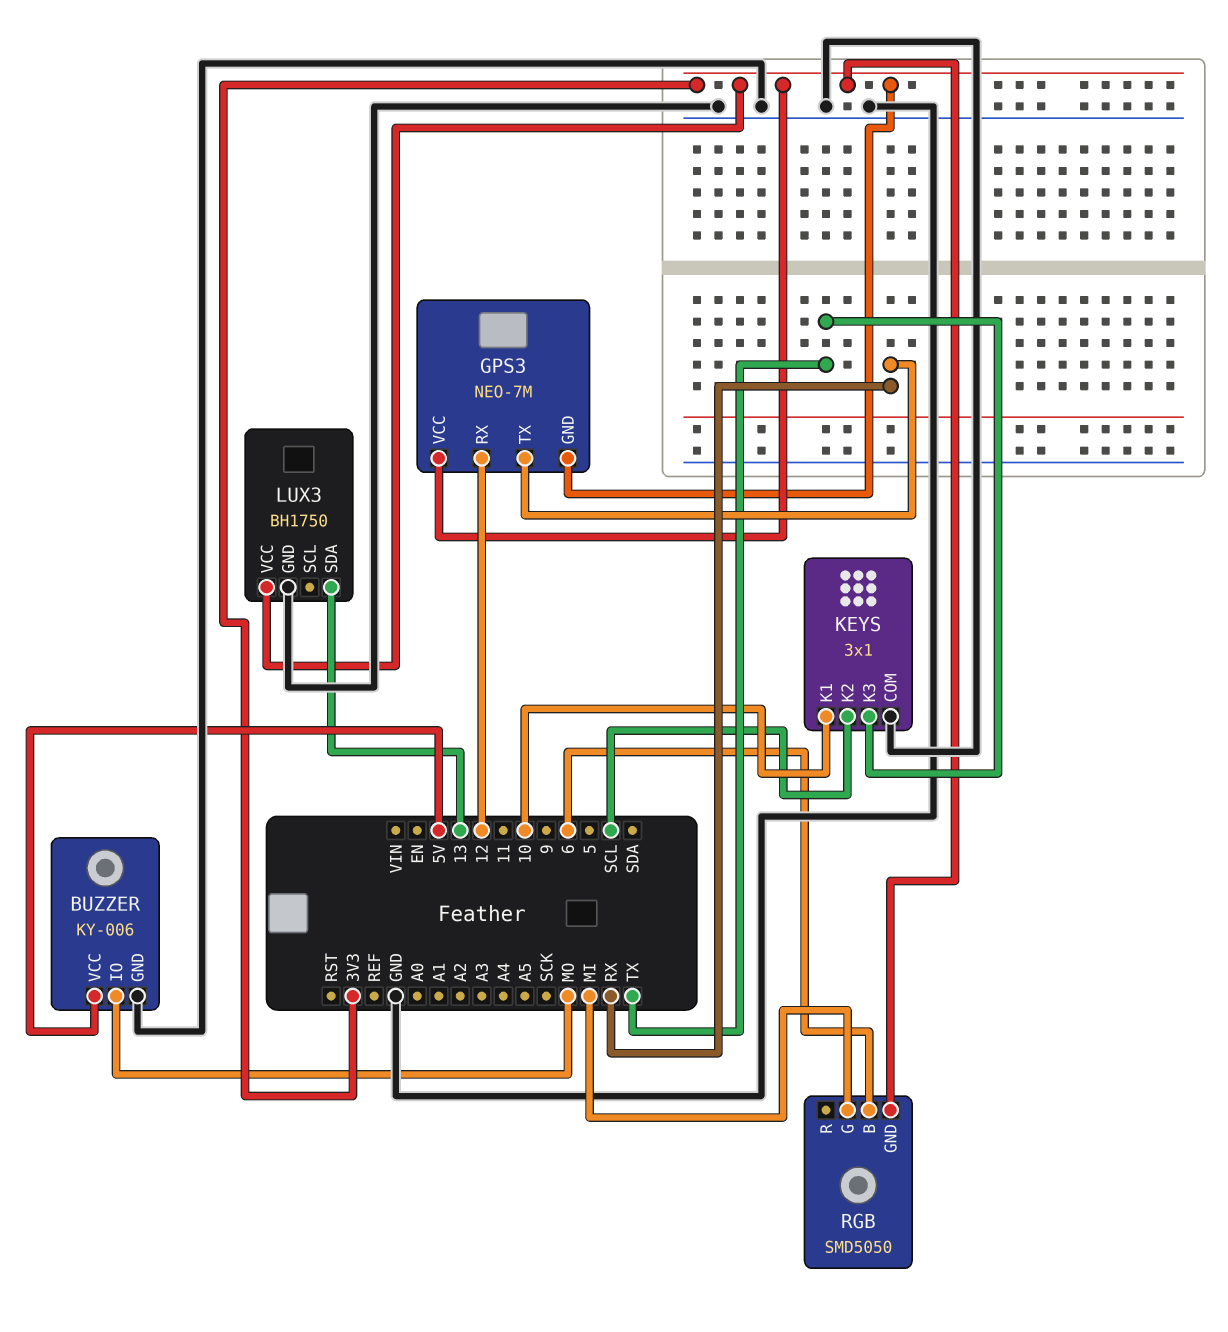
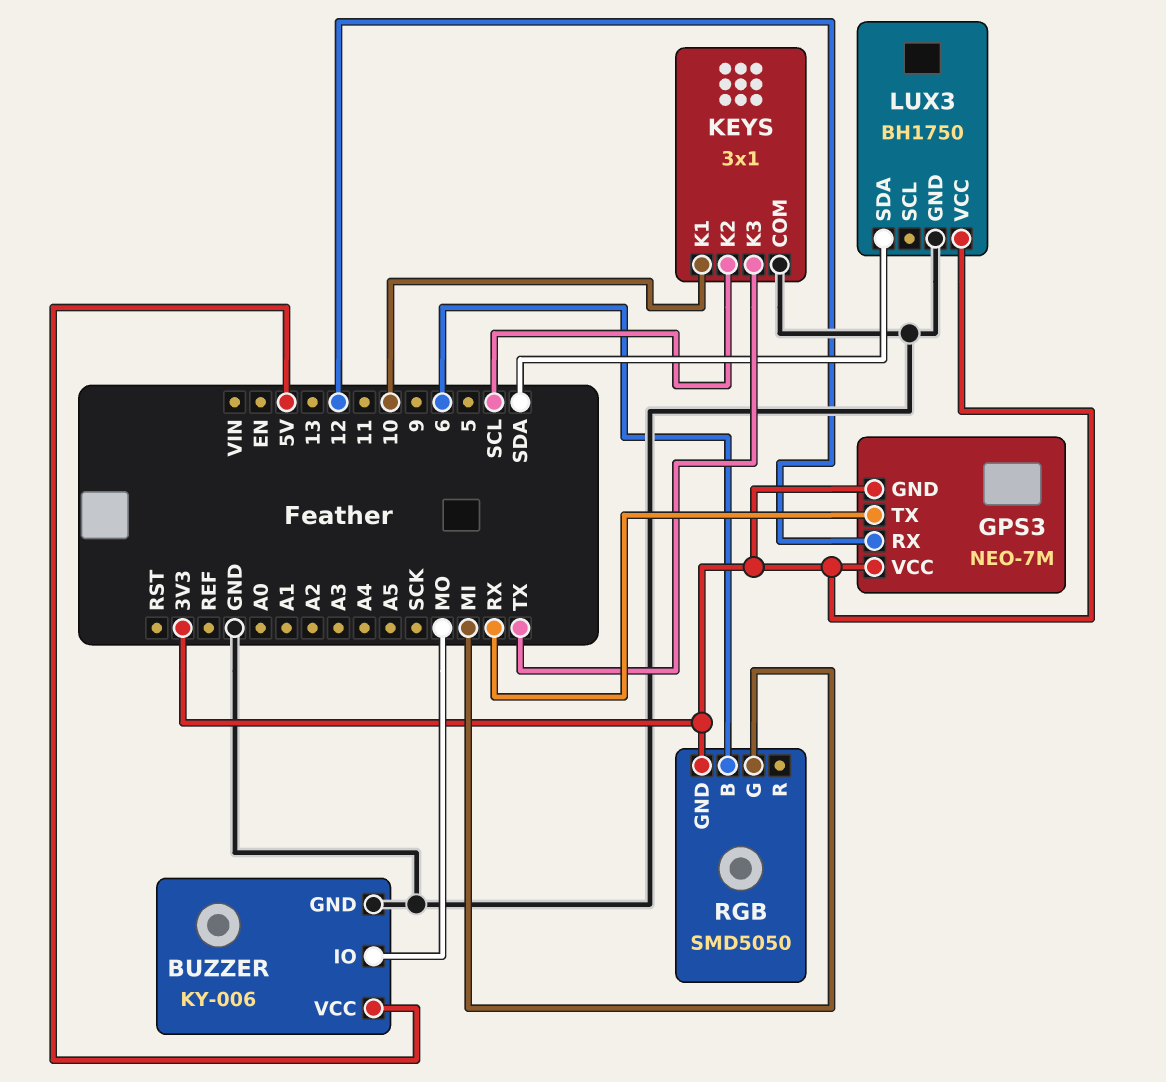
LUX3 pin SDA: 13 -> SDA

